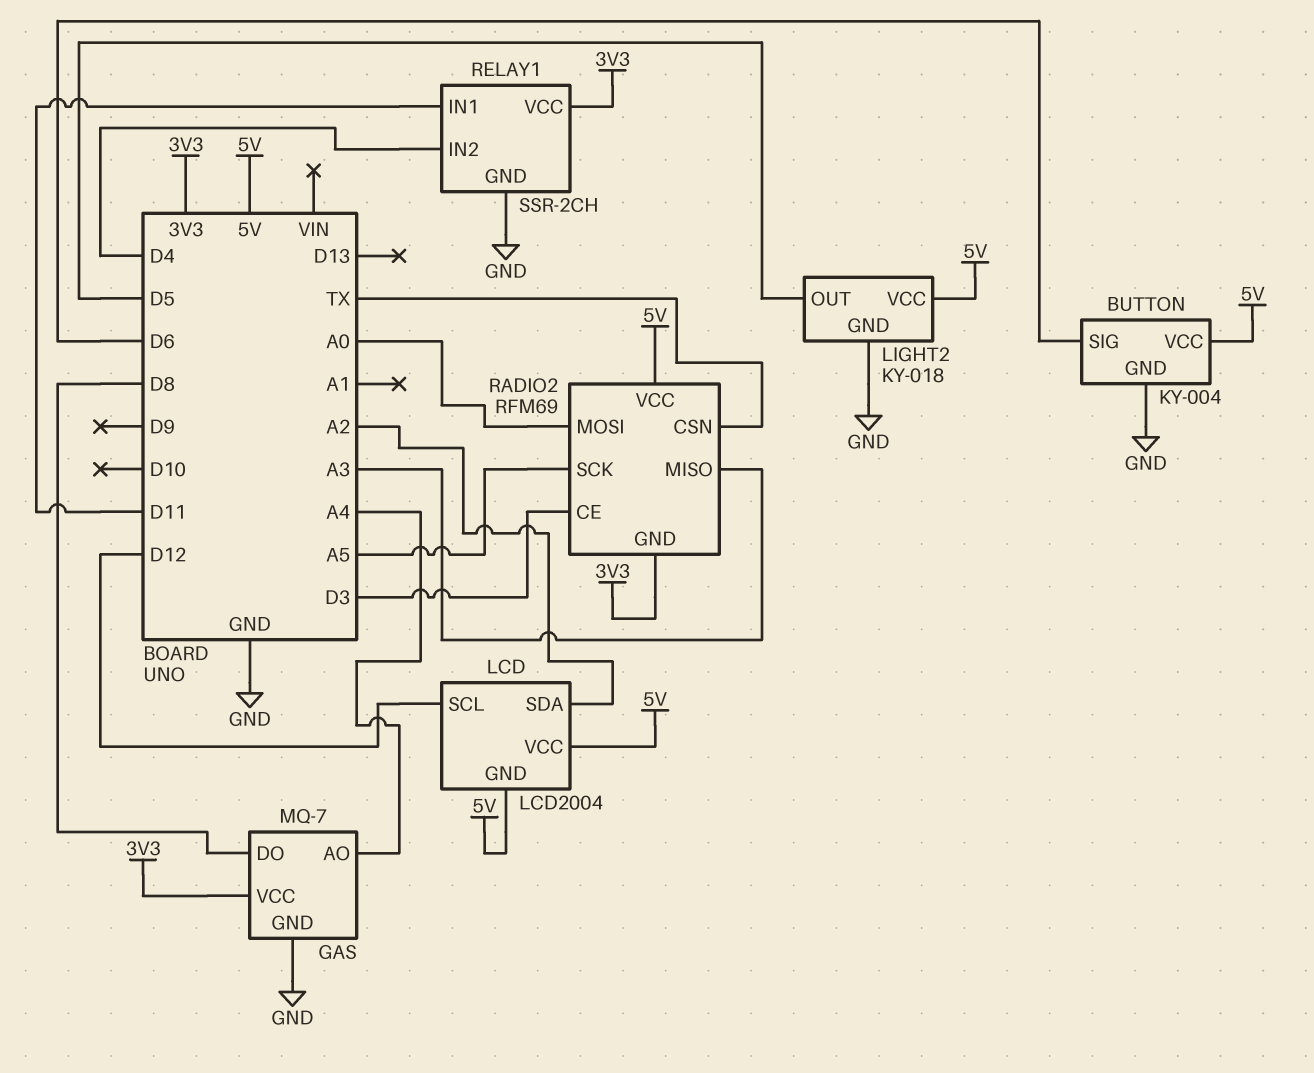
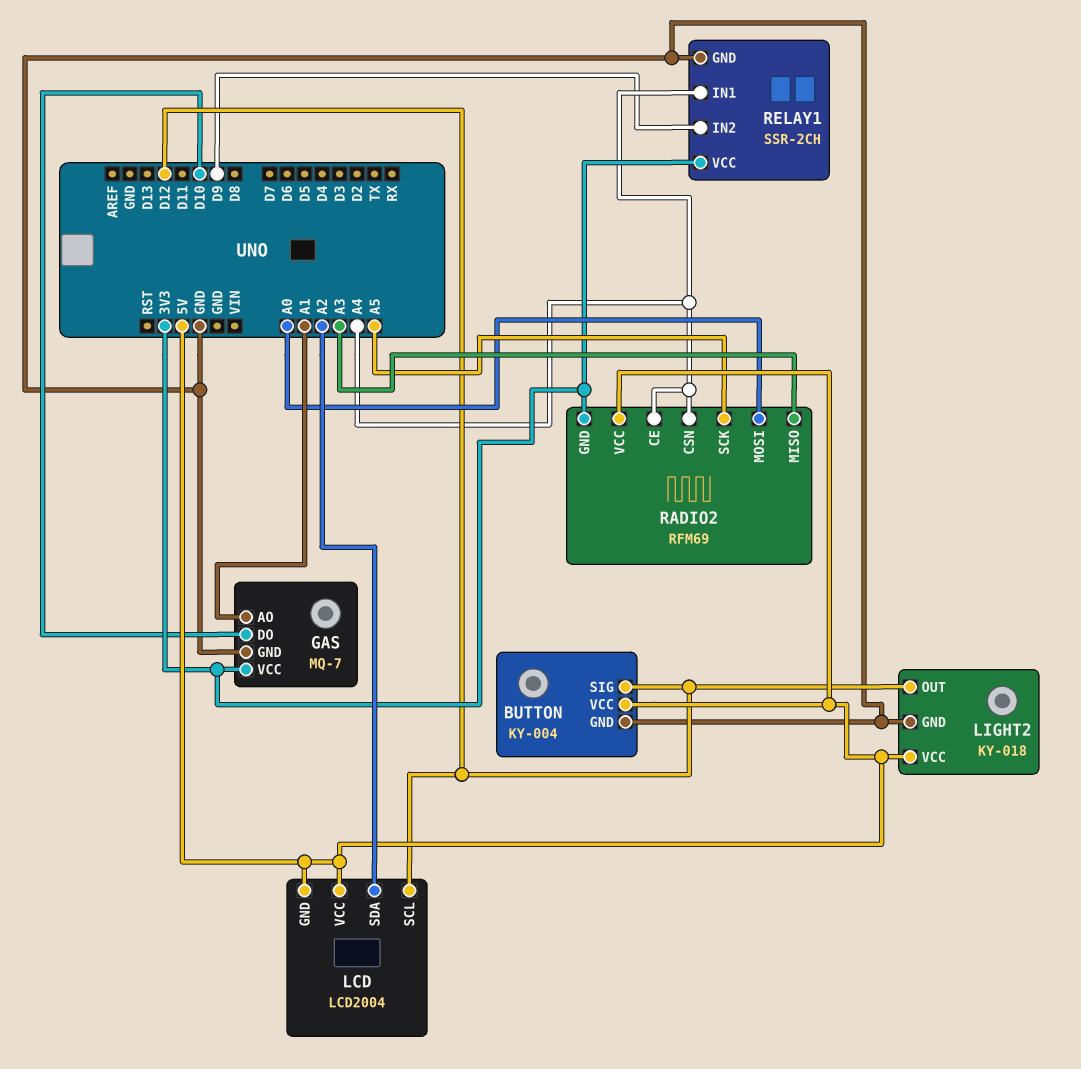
BUTTON pin SIG: D6 -> D12
GAS pin AO: A4 -> A1
GAS pin DO: D8 -> D10
LIGHT2 pin OUT: D5 -> D12
RADIO2 pin CE: D3 -> A4
RADIO2 pin CSN: TX -> A4
RELAY1 pin IN1: D11 -> A4
RELAY1 pin IN2: D4 -> D9

